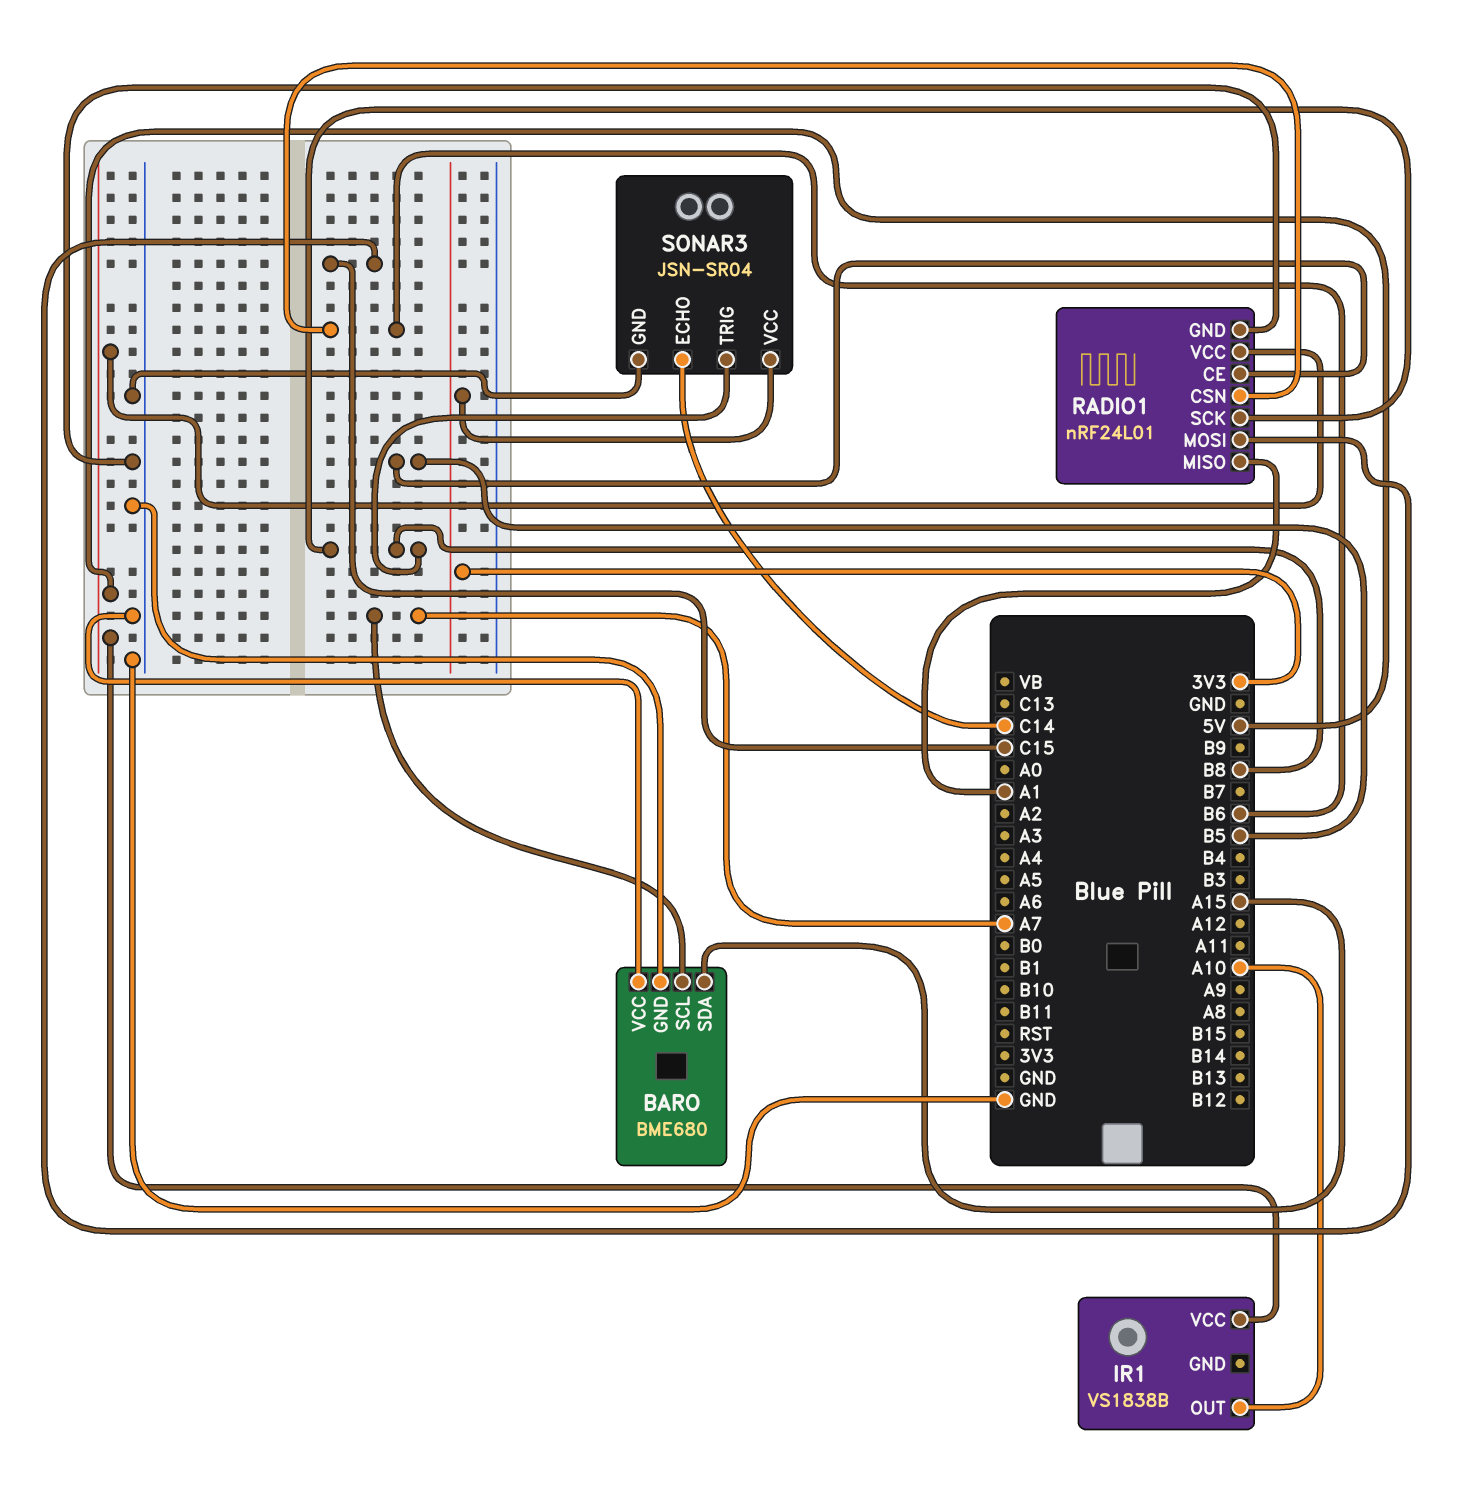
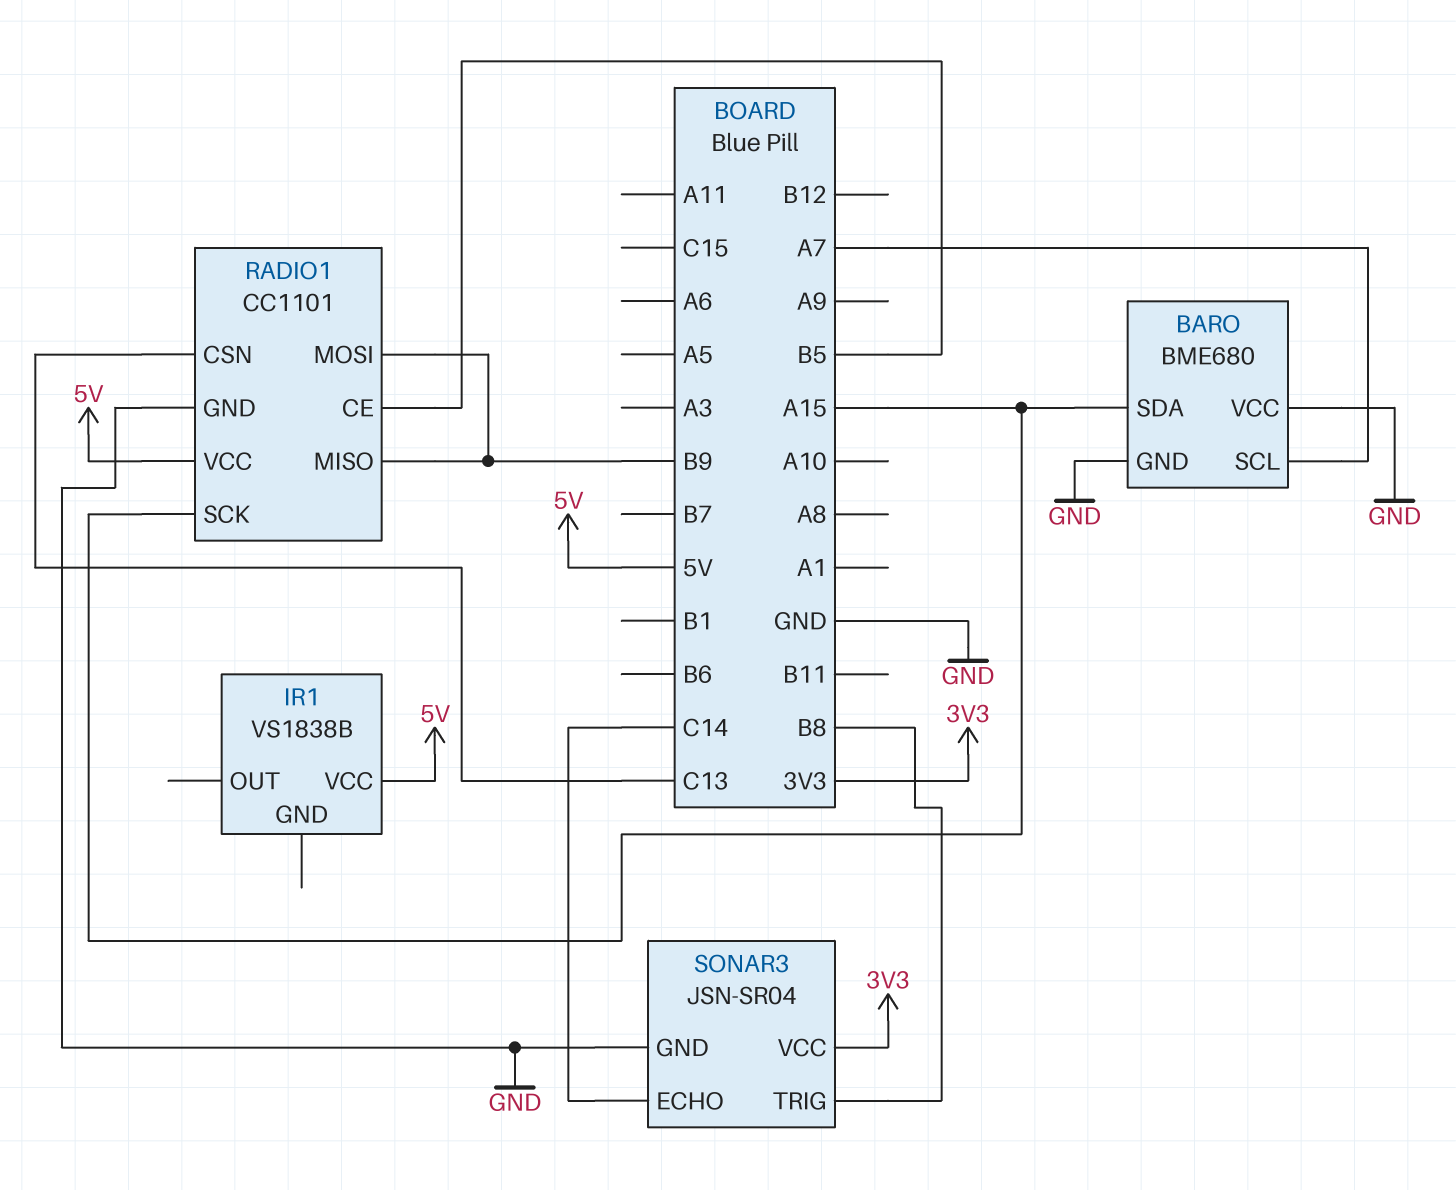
IR1 pin OUT: A10 -> none
RADIO1: nRF24L01 -> CC1101
RADIO1 pin CSN: B6 -> C13
RADIO1 pin MISO: A1 -> B9
RADIO1 pin MOSI: C15 -> B9
RADIO1 pin SCK: B8 -> A15

